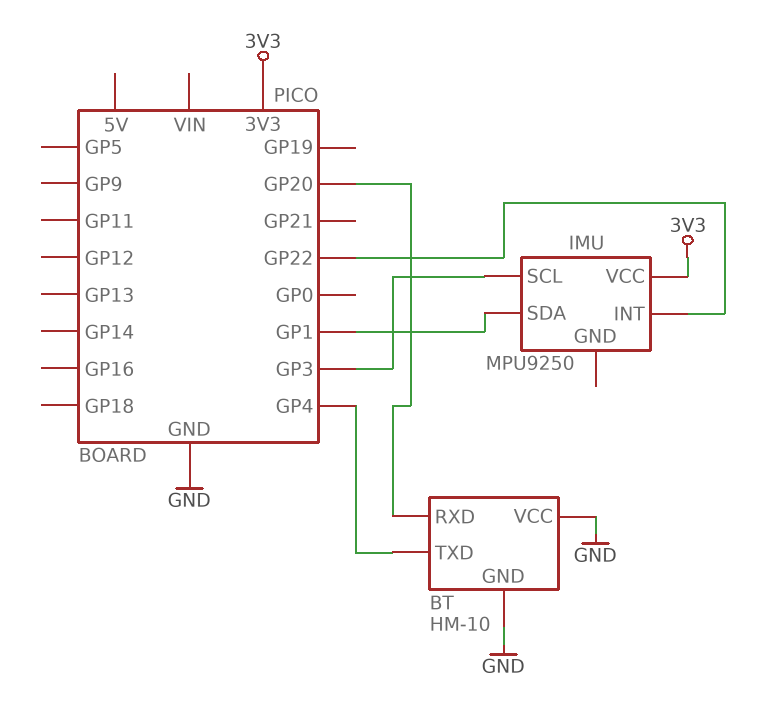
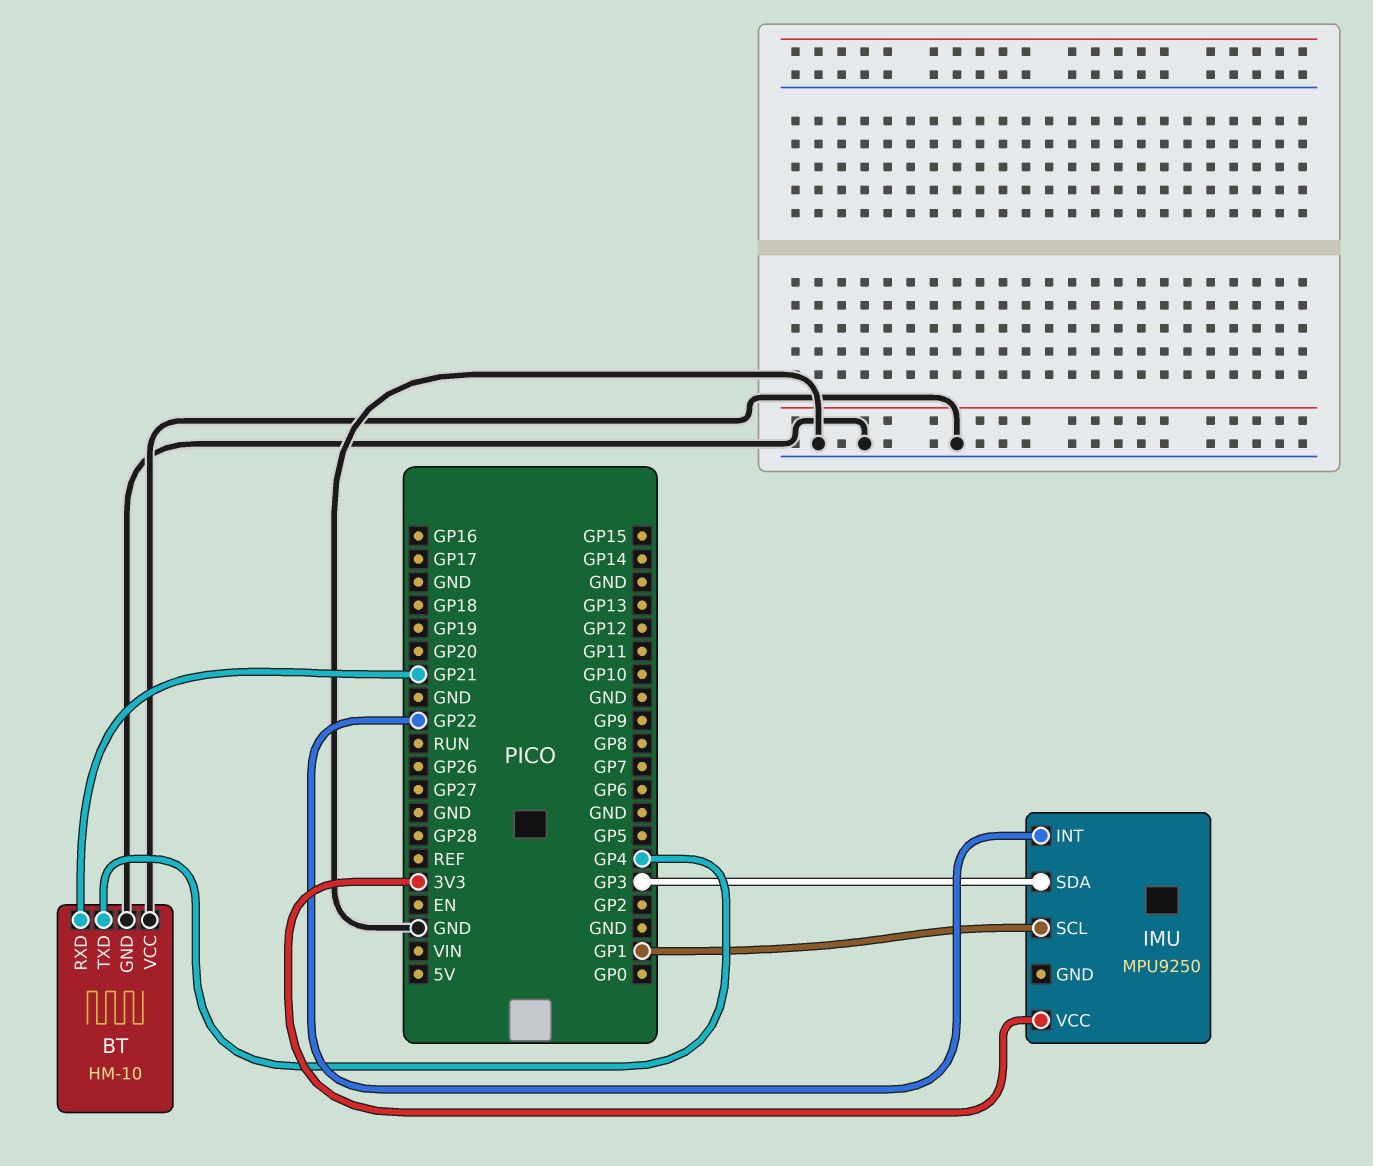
BT pin RXD: GP20 -> GP21
IMU pin SCL: GP3 -> GP1
IMU pin SDA: GP1 -> GP3

